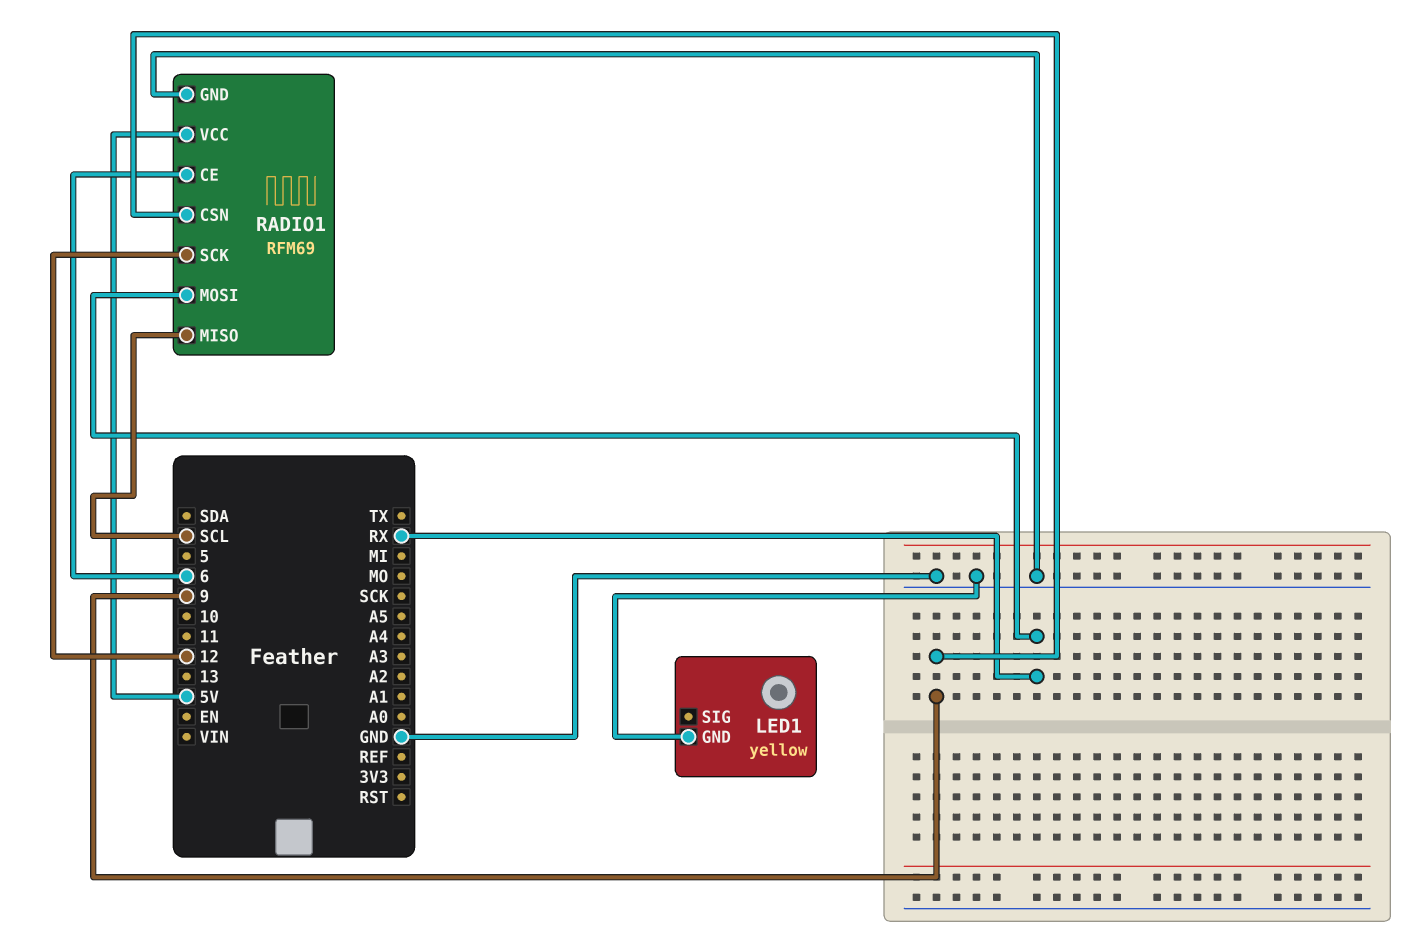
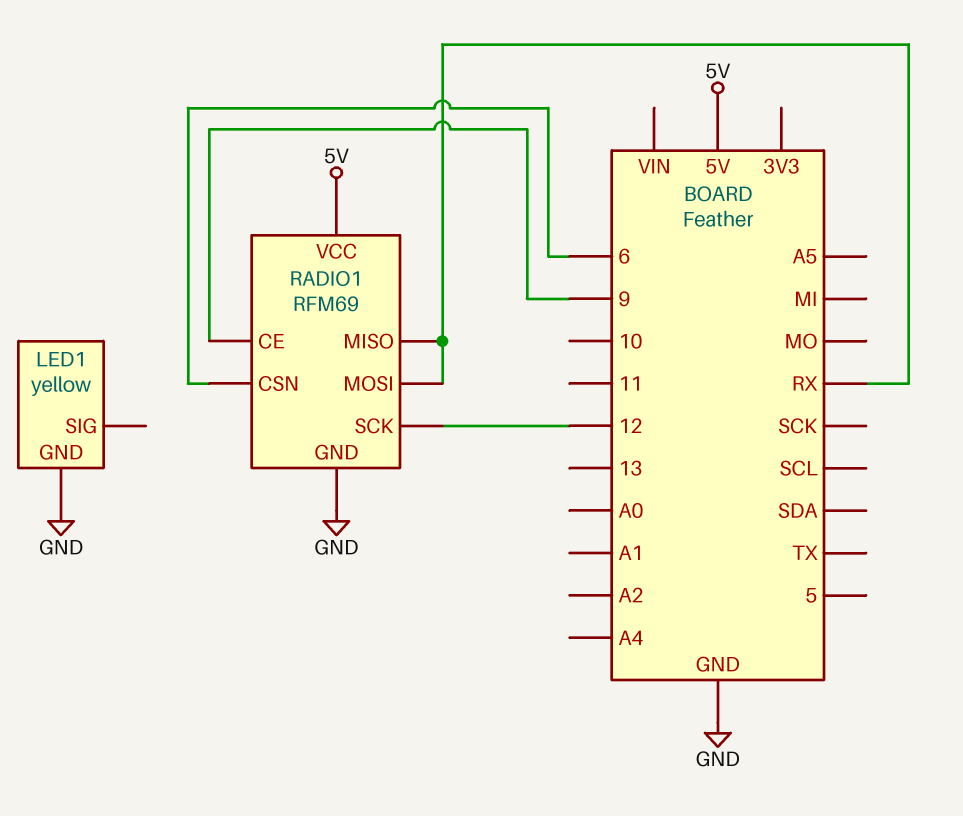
RADIO1 pin CE: 6 -> 9
RADIO1 pin CSN: 9 -> 6
RADIO1 pin MISO: SCL -> RX

